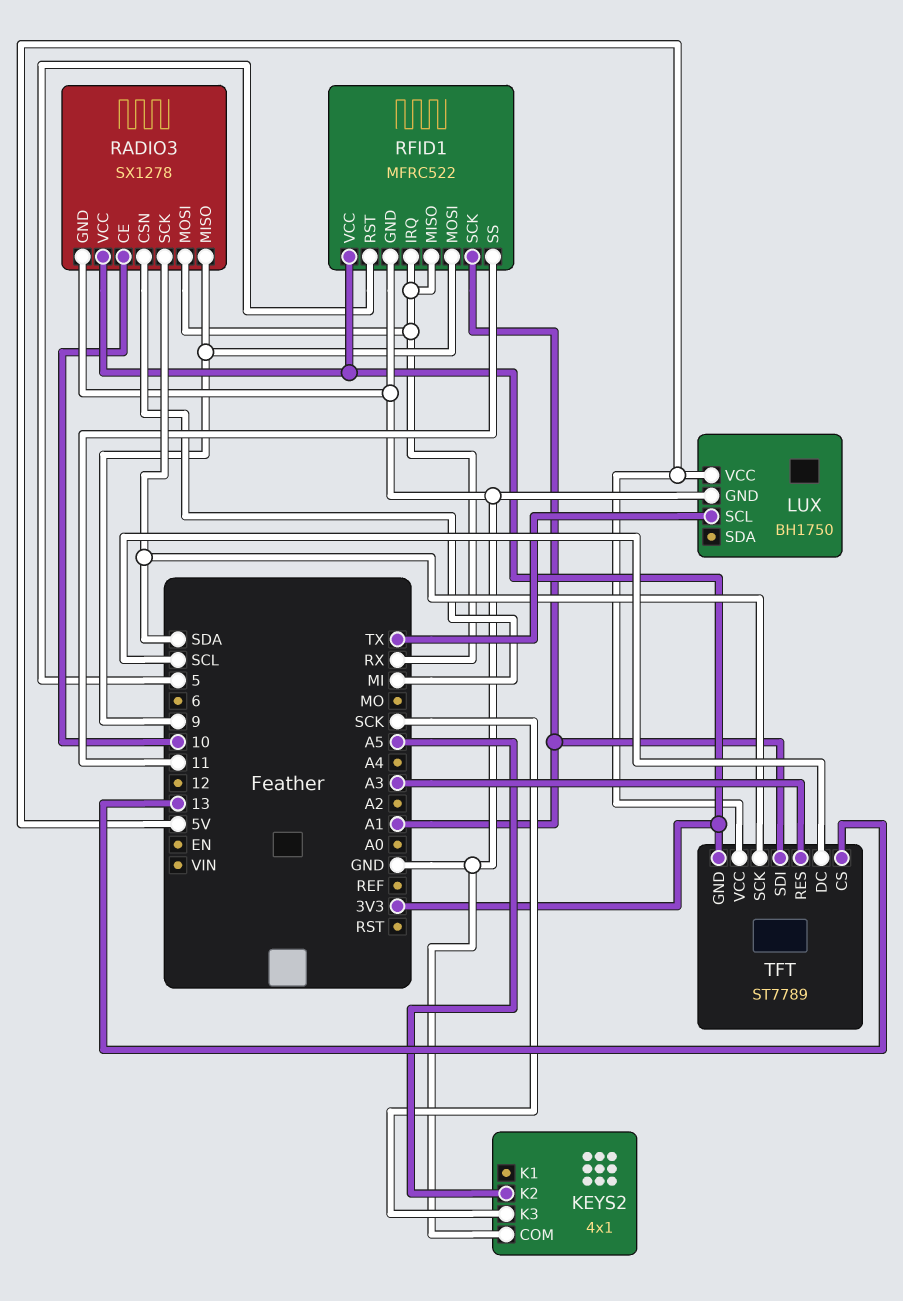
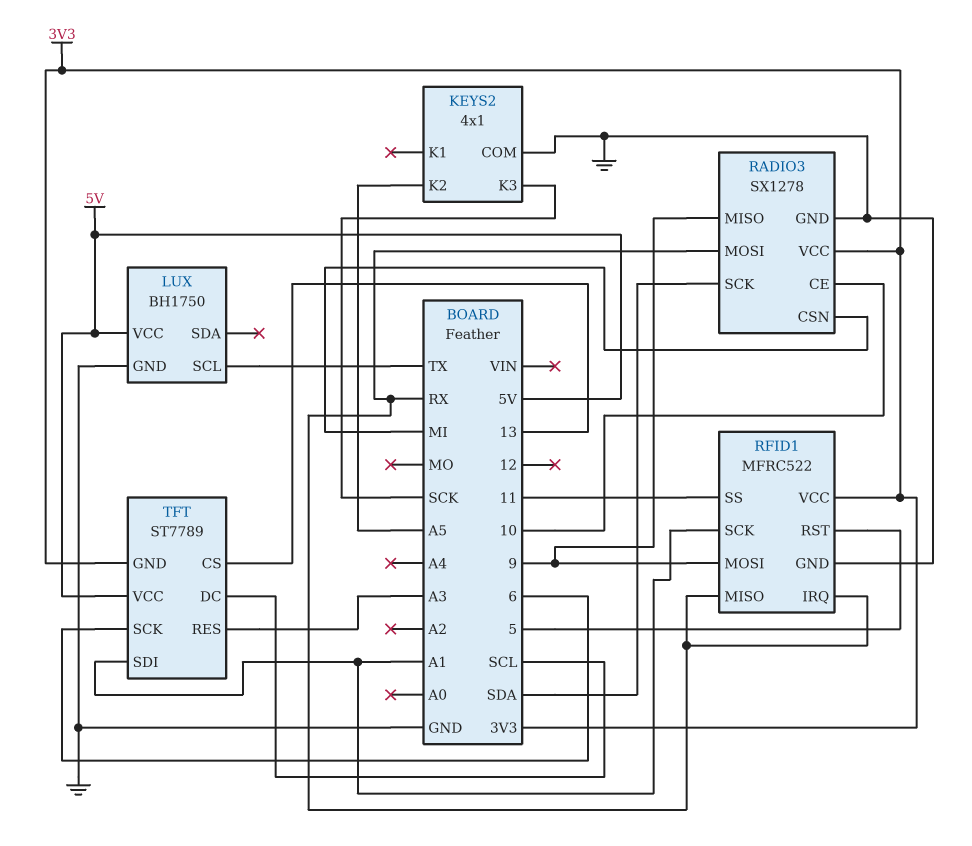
TFT pin SCK: SDA -> 6

